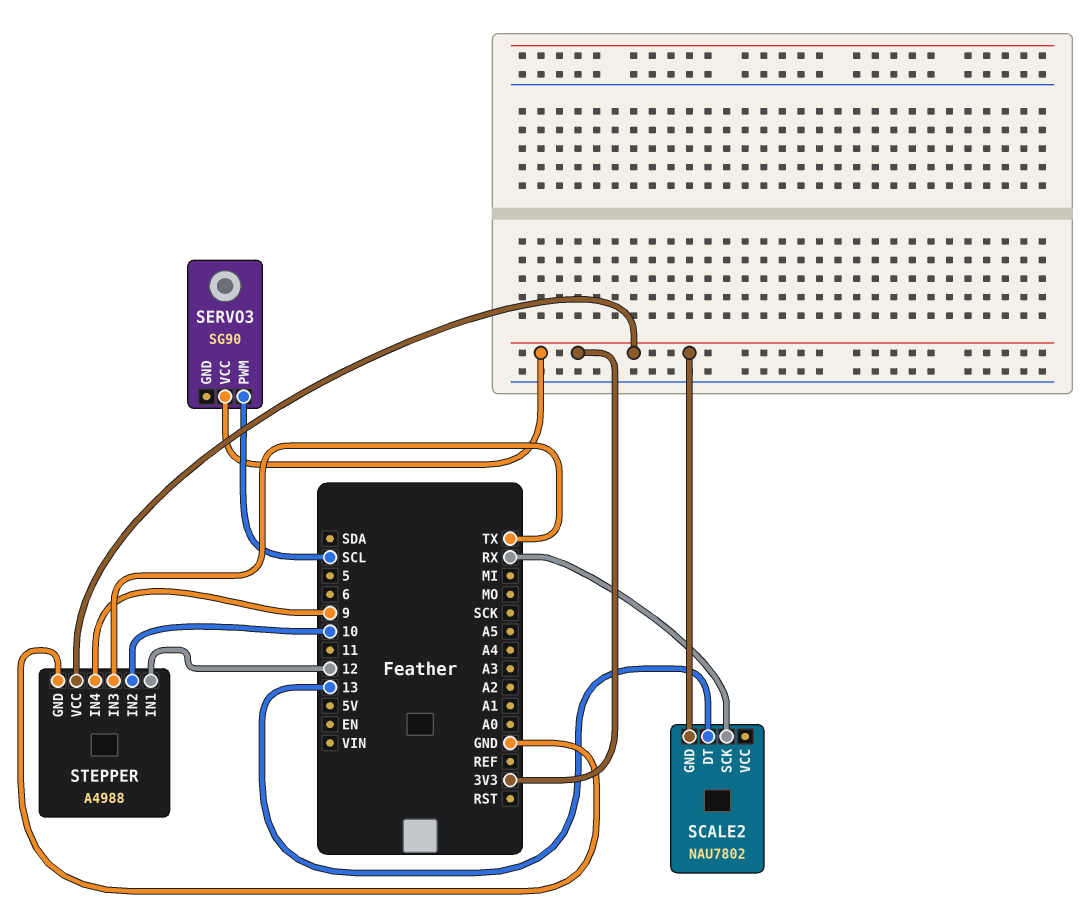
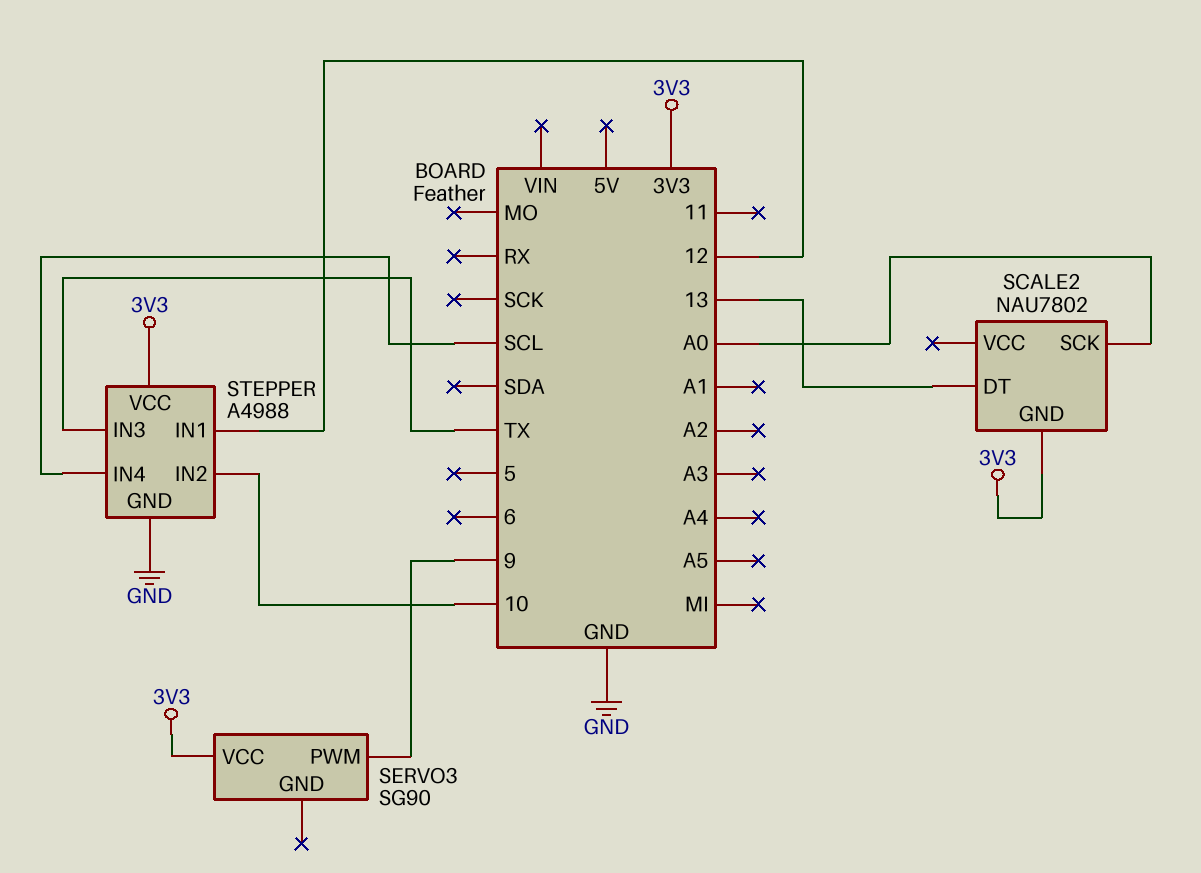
SCALE2 pin SCK: RX -> A0
SERVO3 pin PWM: SCL -> 9
STEPPER pin IN4: 9 -> SCL

